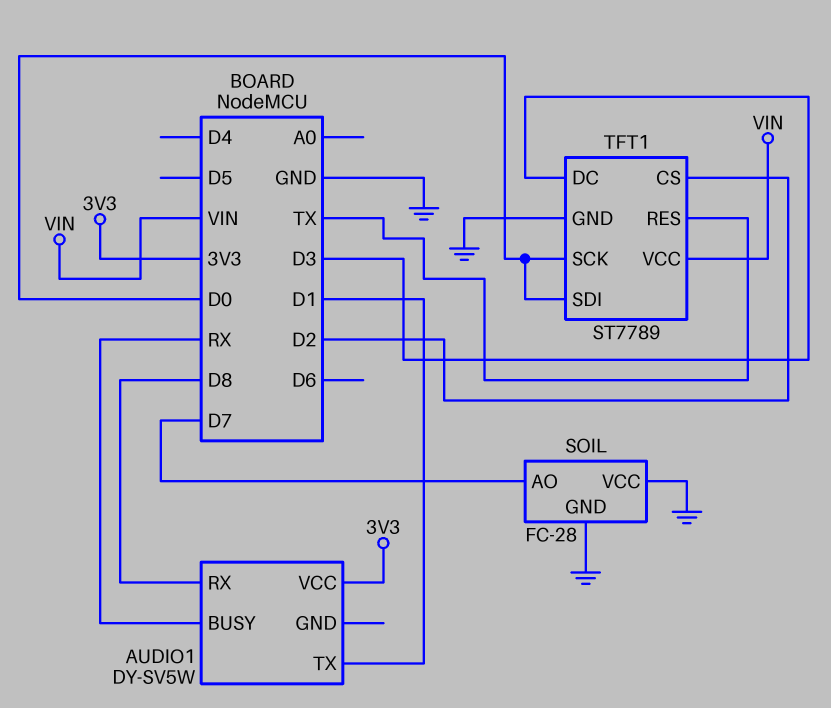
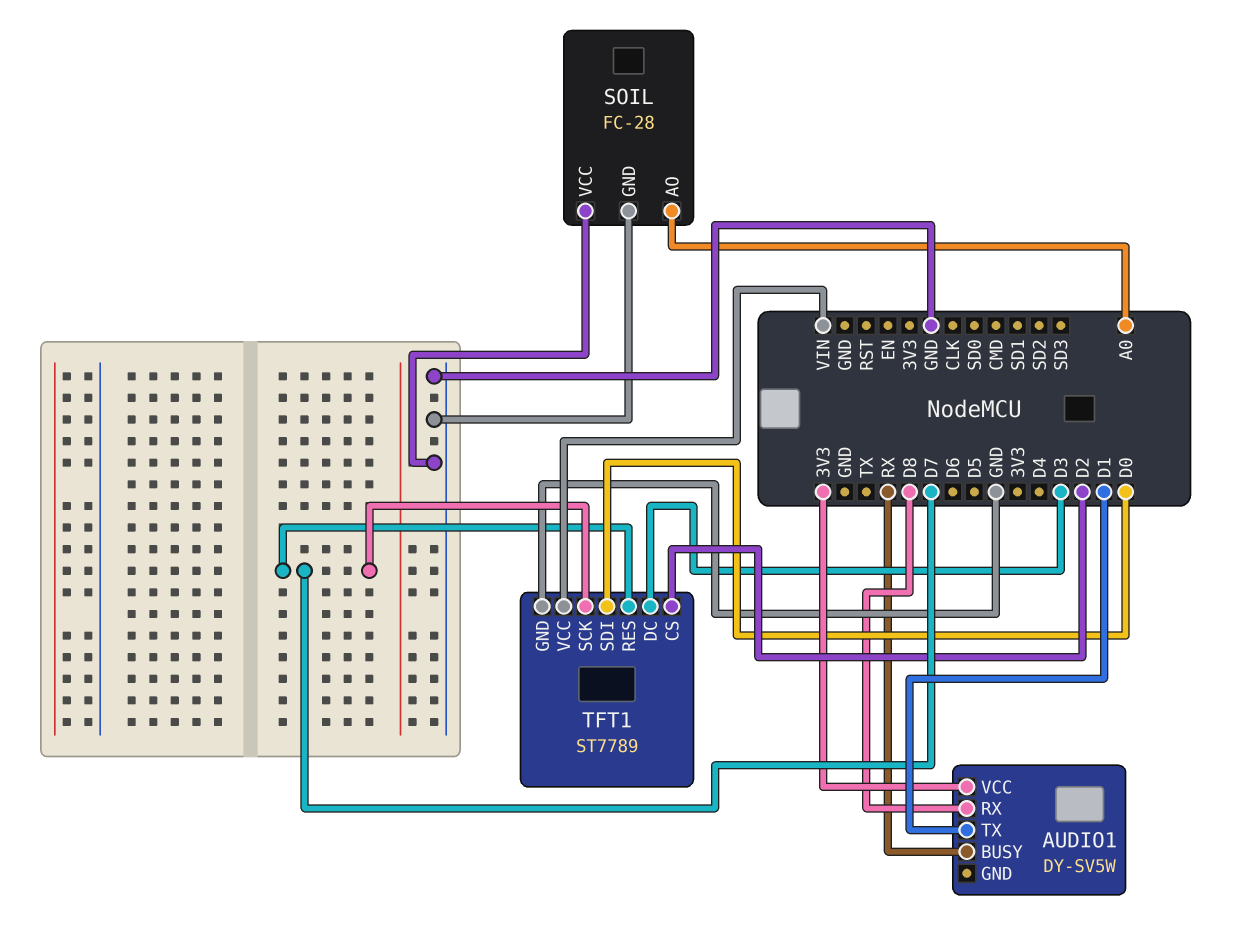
SOIL pin AO: D7 -> A0
TFT1 pin RES: TX -> D7
TFT1 pin SCK: D0 -> D7

